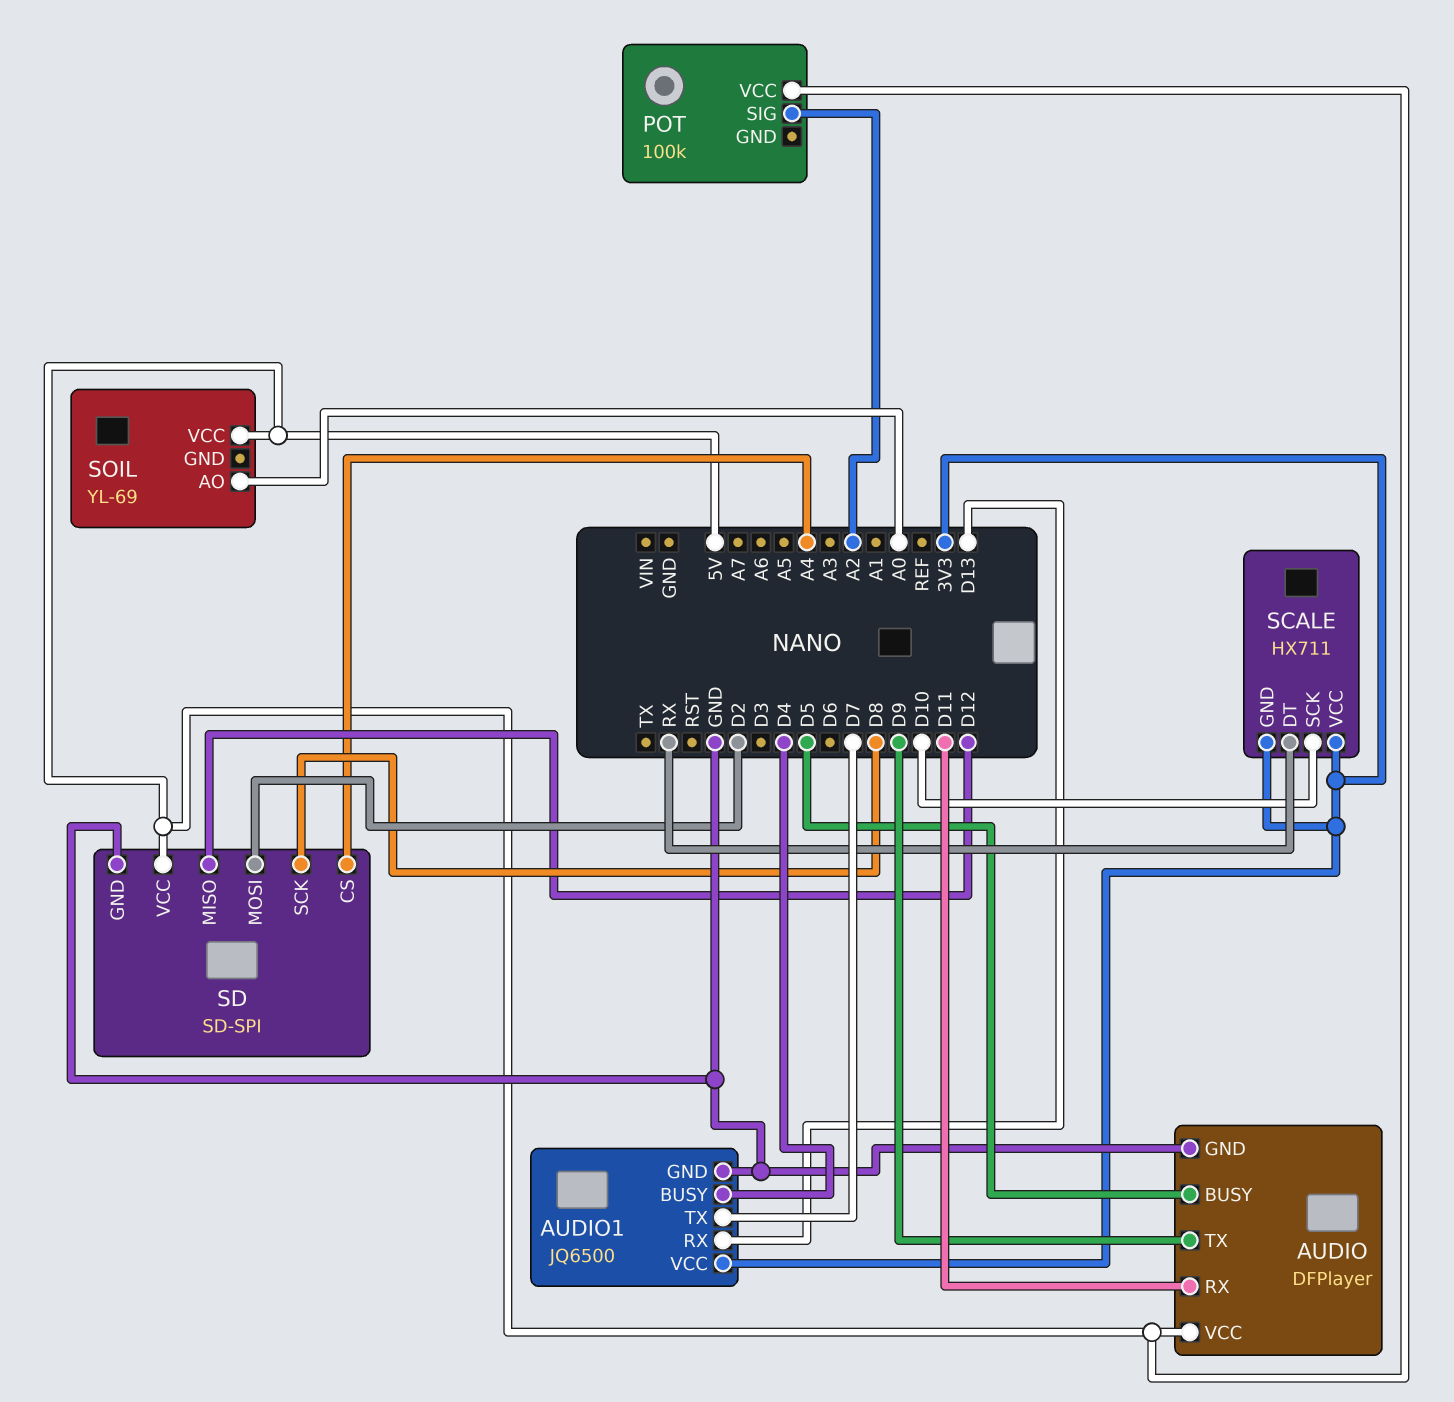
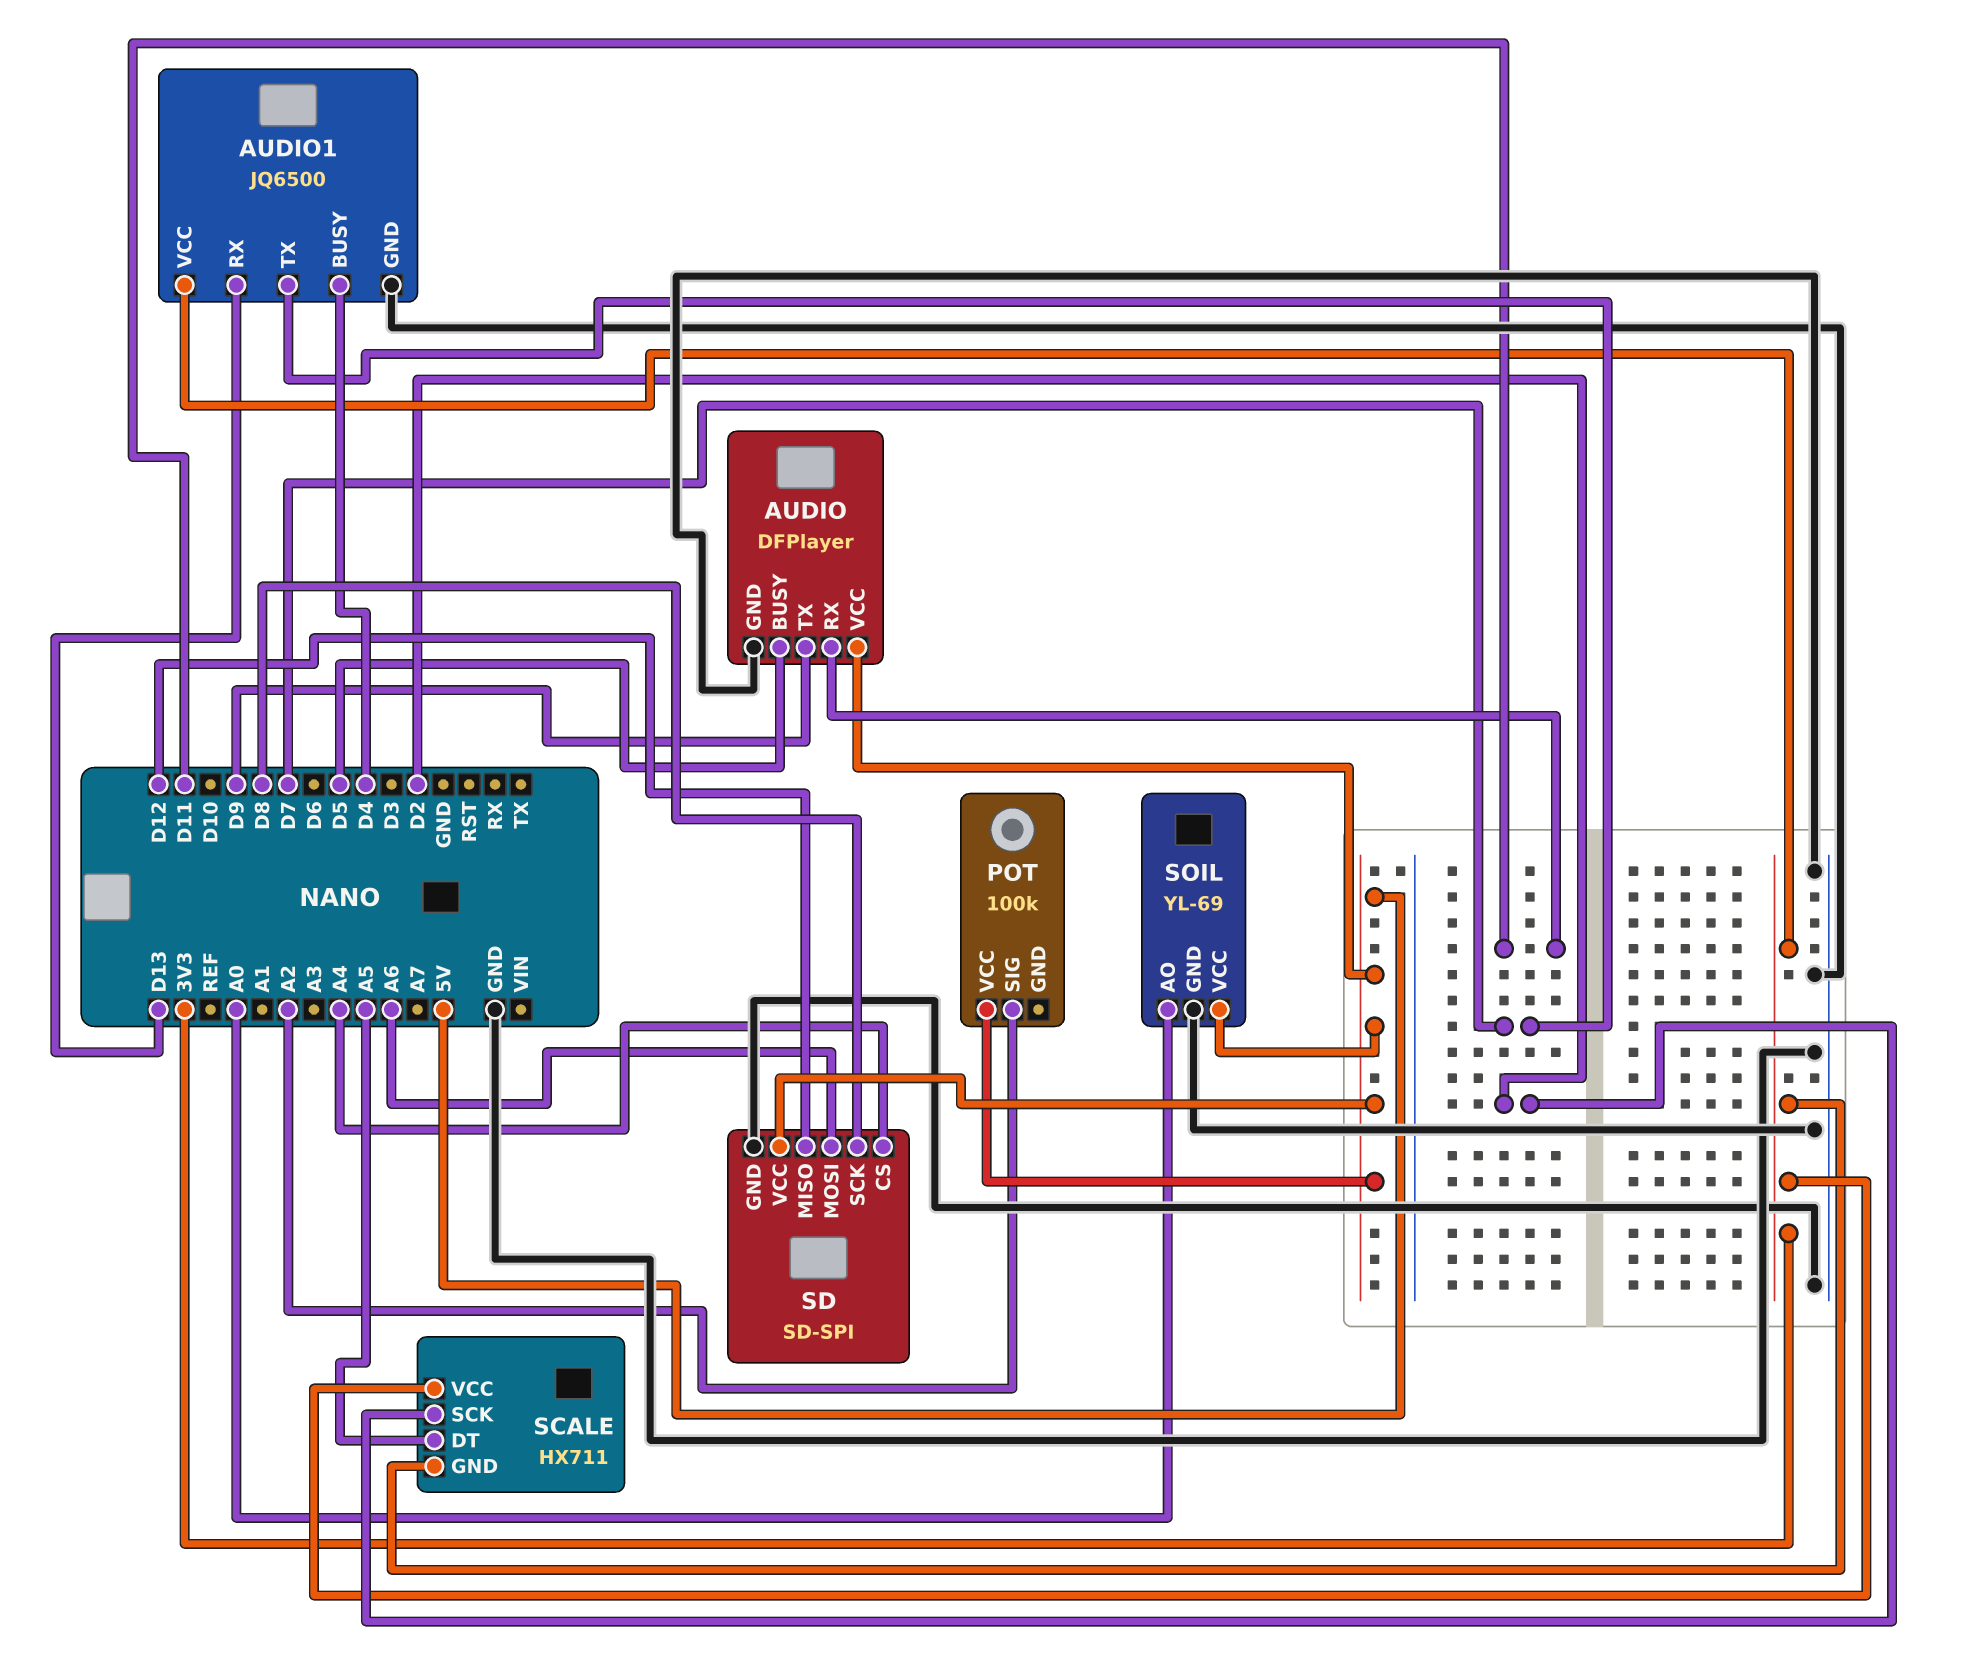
SCALE pin DT: RX -> A5
SCALE pin SCK: D10 -> D2
SD pin MOSI: D2 -> A6
SOIL pin GND: none -> GND

